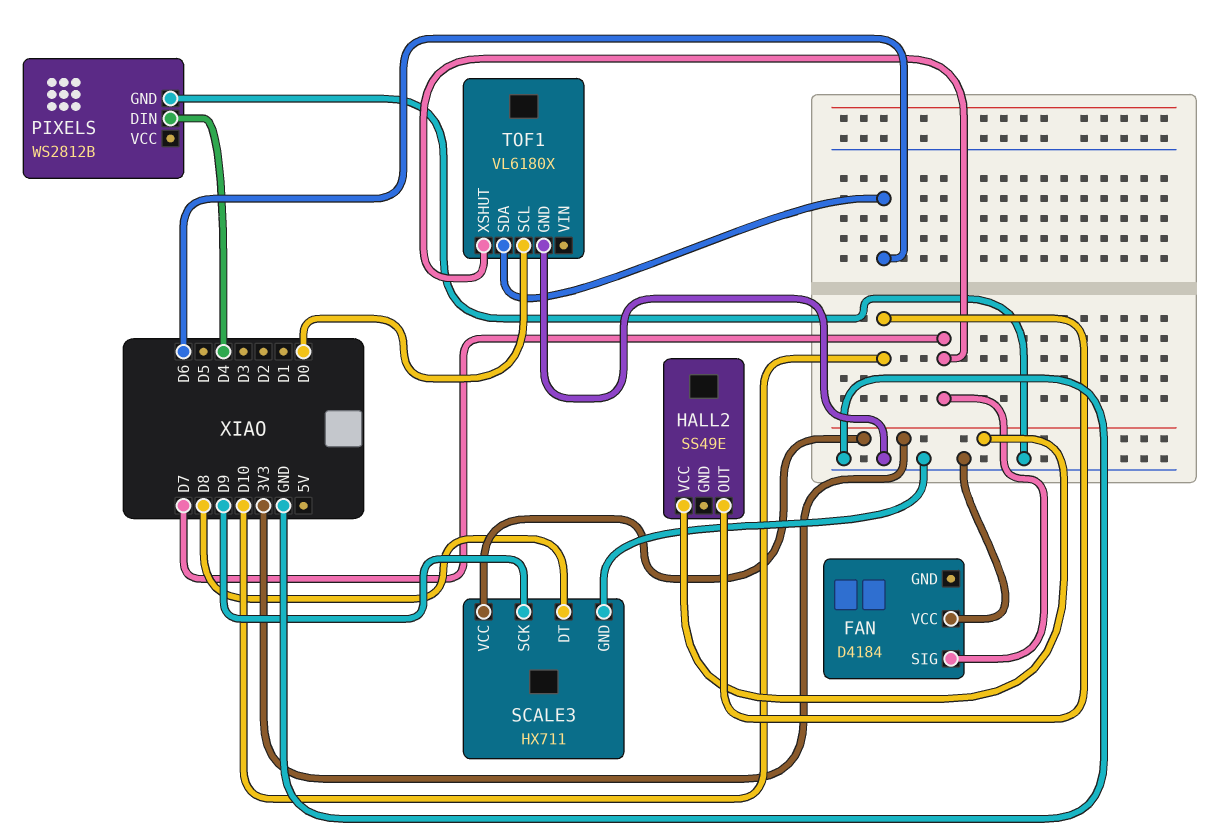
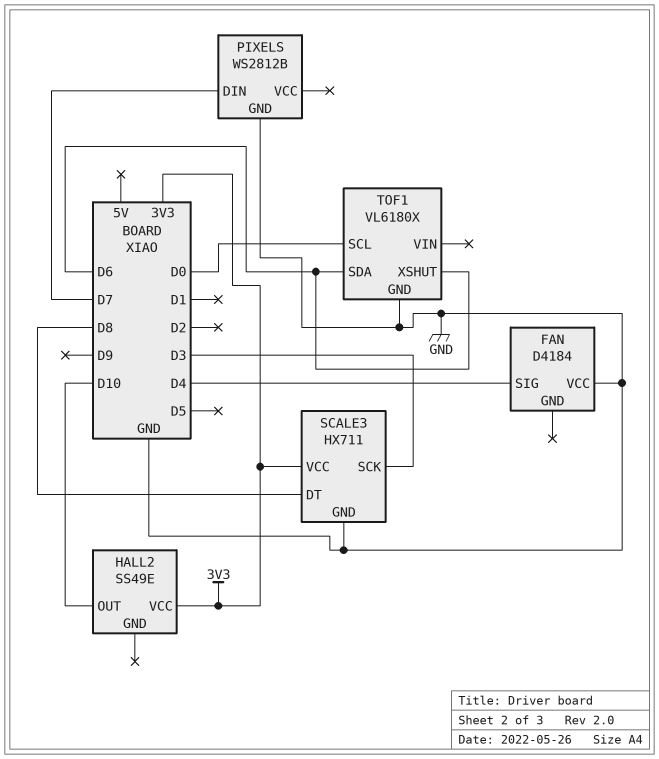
FAN pin SIG: D7 -> D4
PIXELS pin DIN: D4 -> D7
SCALE3 pin SCK: D9 -> D3
TOF1 pin XSHUT: D7 -> D6

